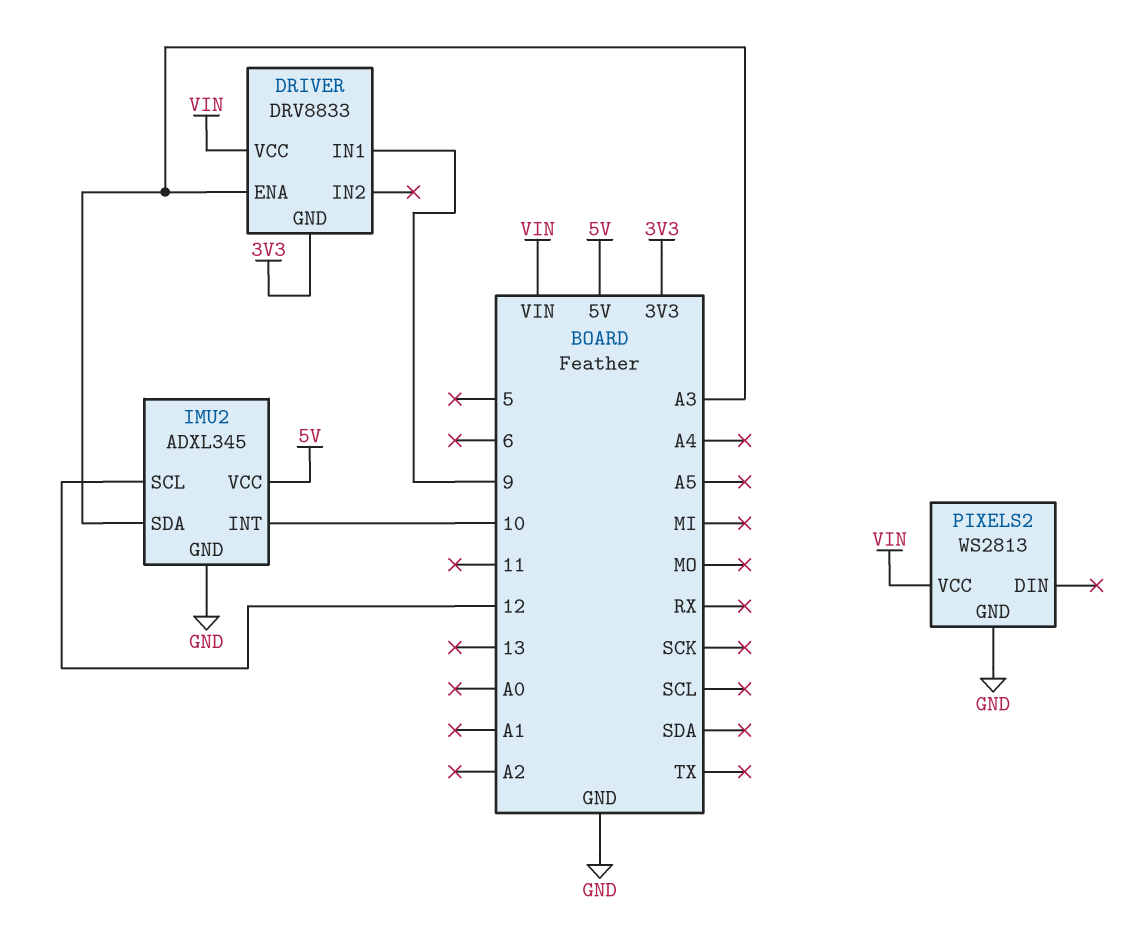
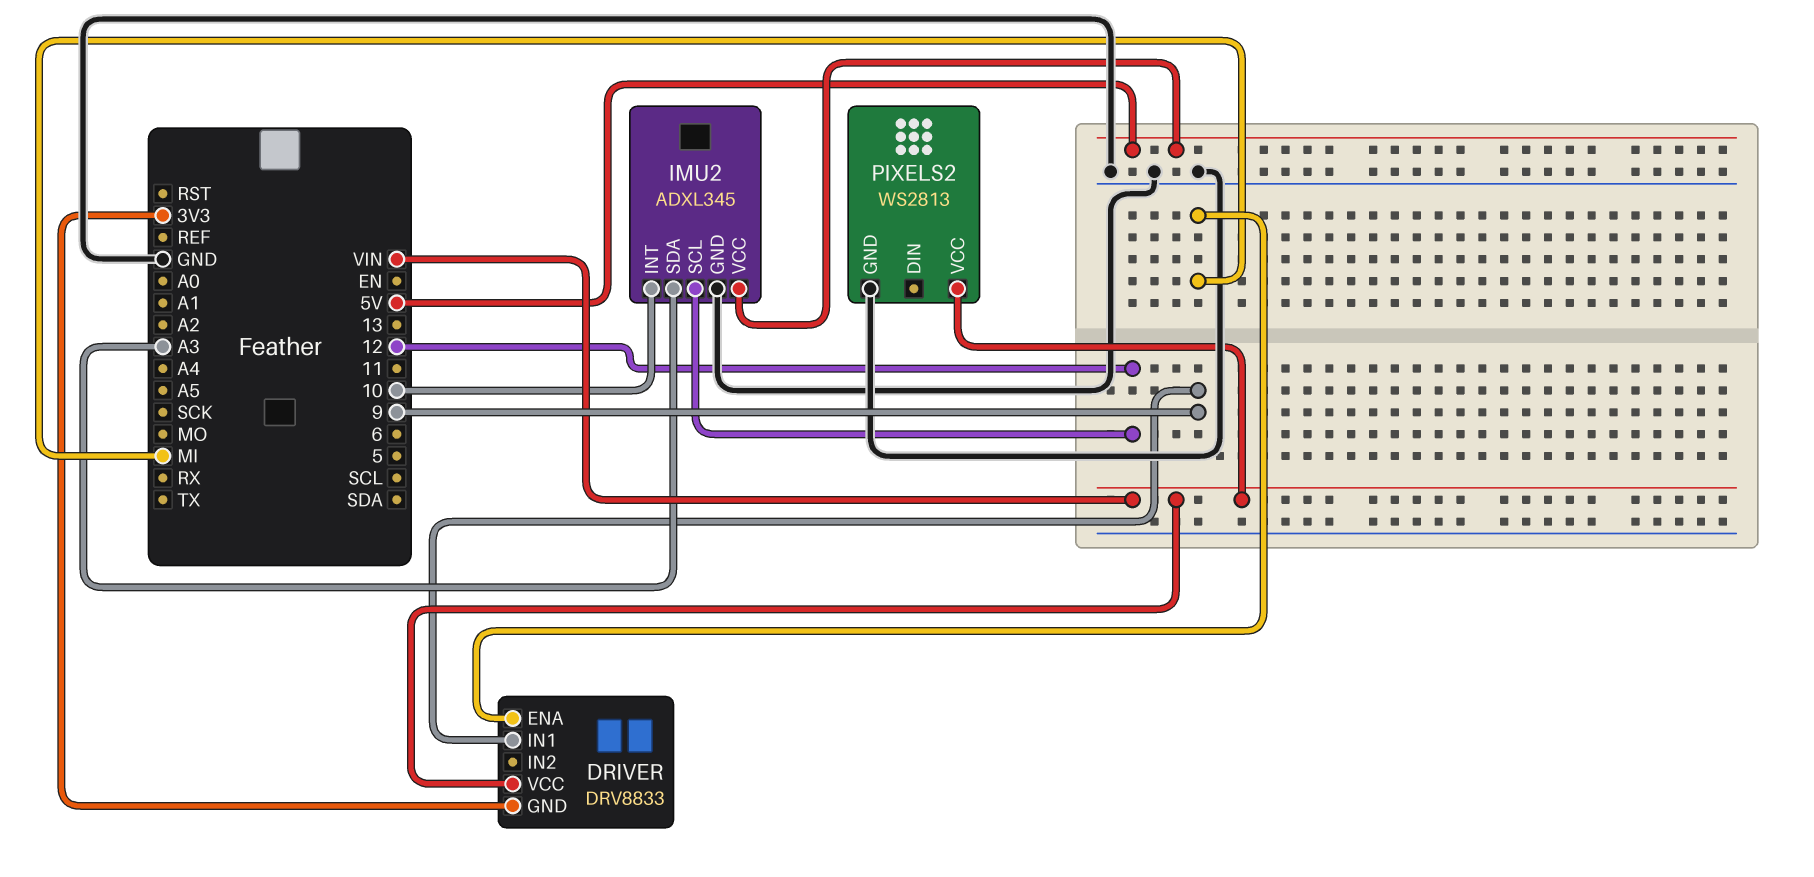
DRIVER pin ENA: A3 -> MI

